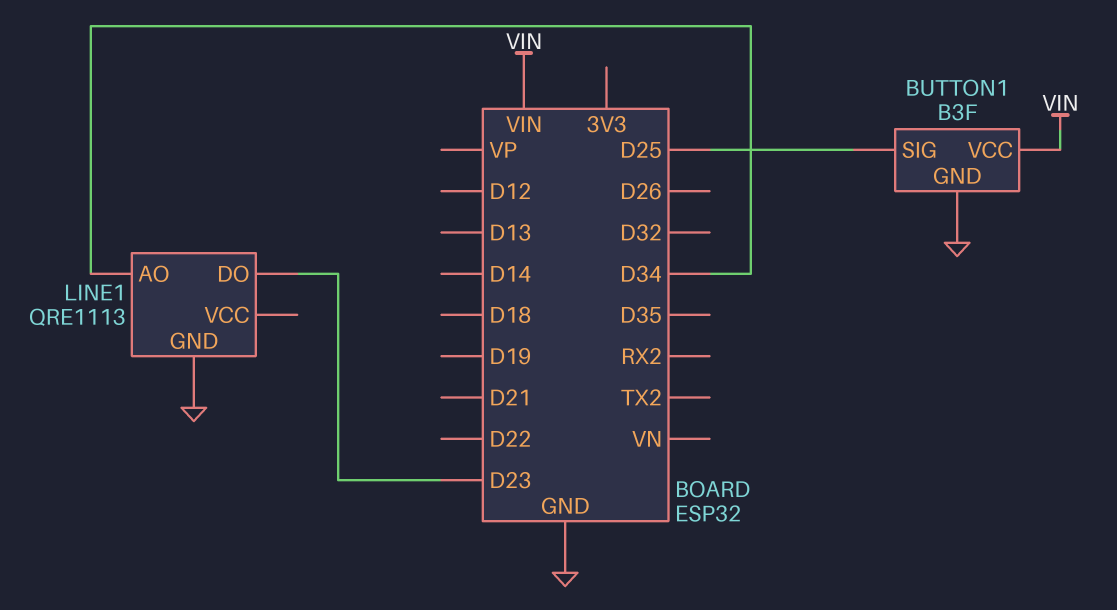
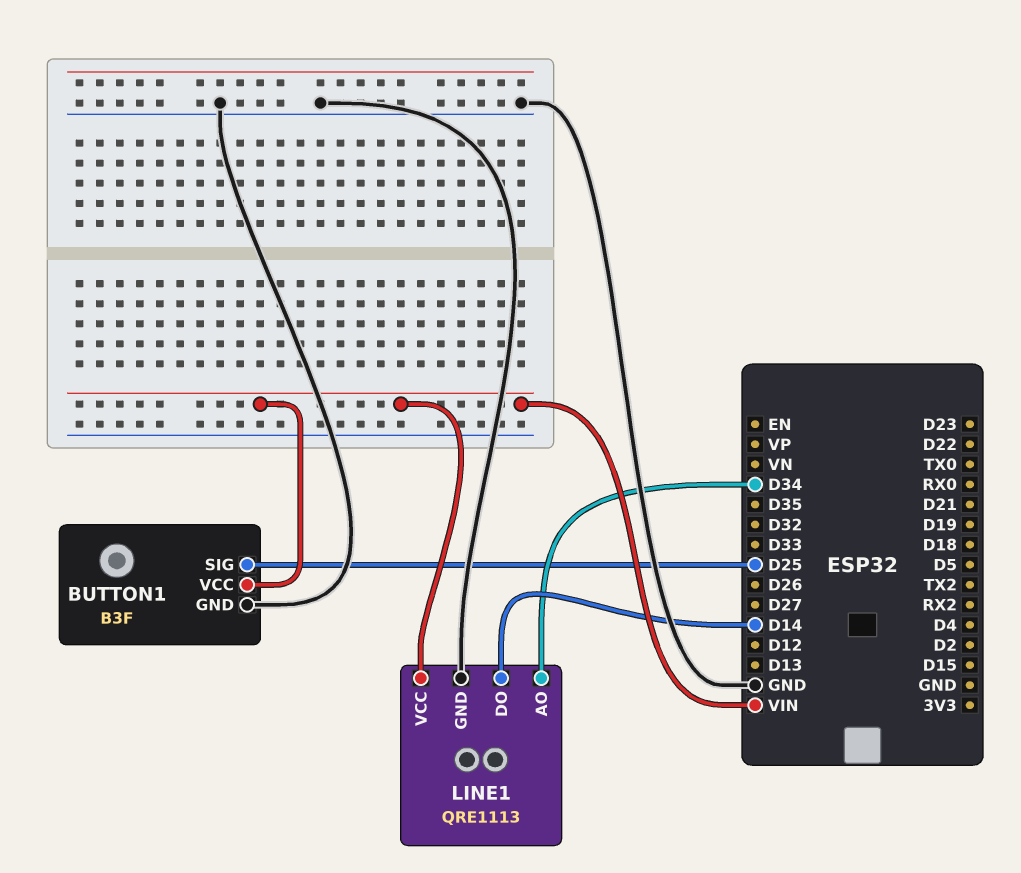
LINE1 pin DO: D23 -> D14
LINE1 pin VCC: none -> VIN

